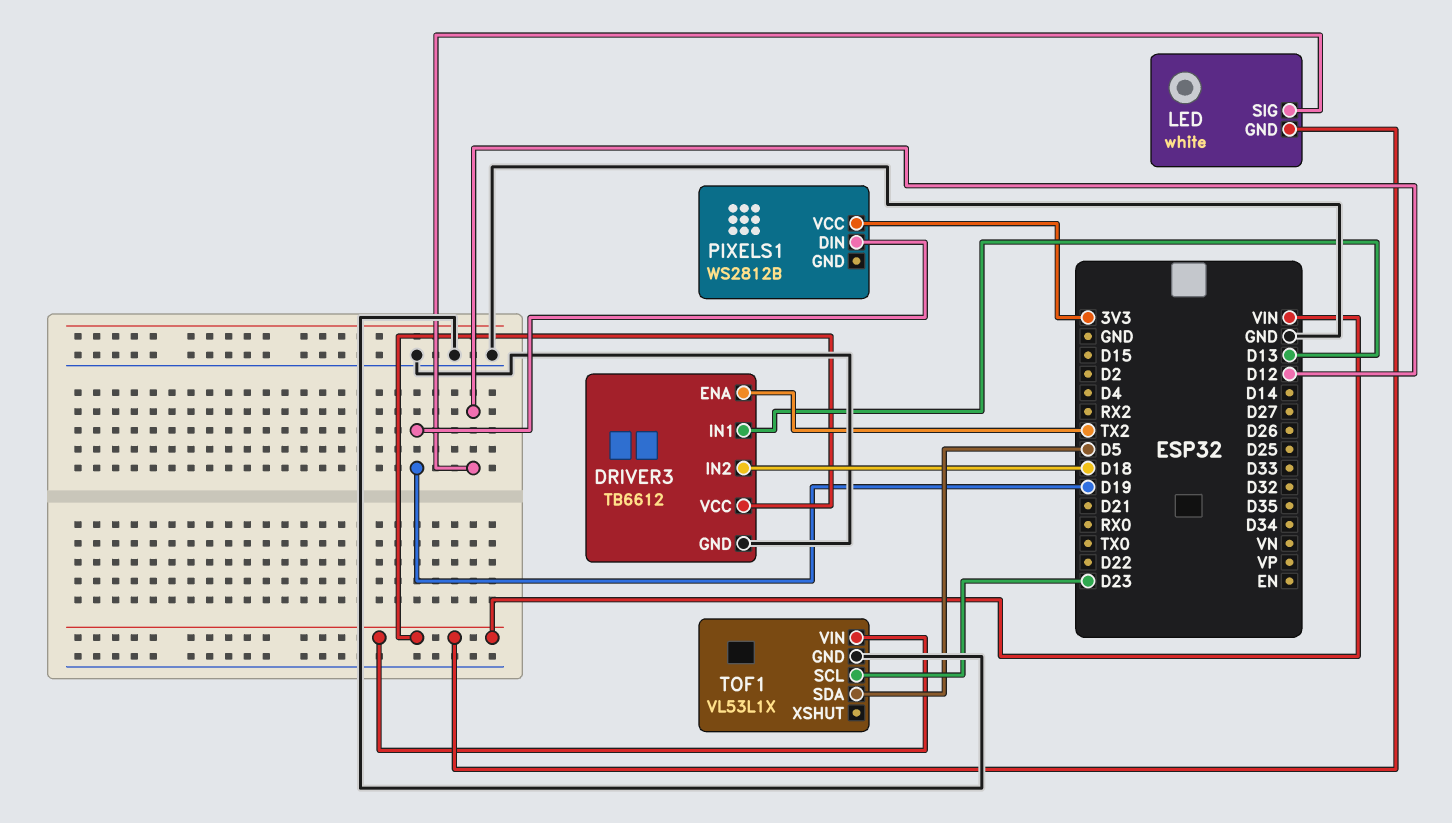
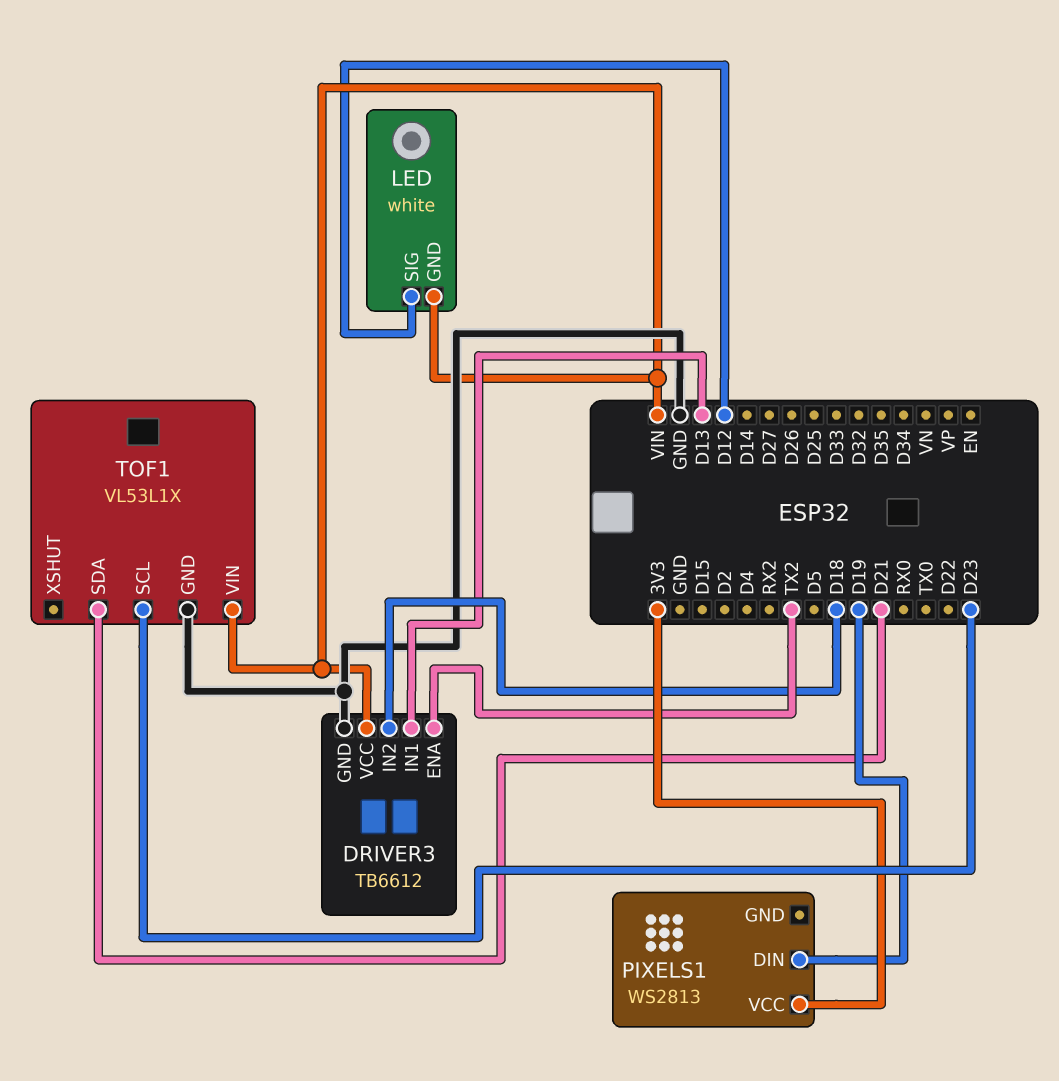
PIXELS1: WS2812B -> WS2813
TOF1 pin SDA: D5 -> D21

